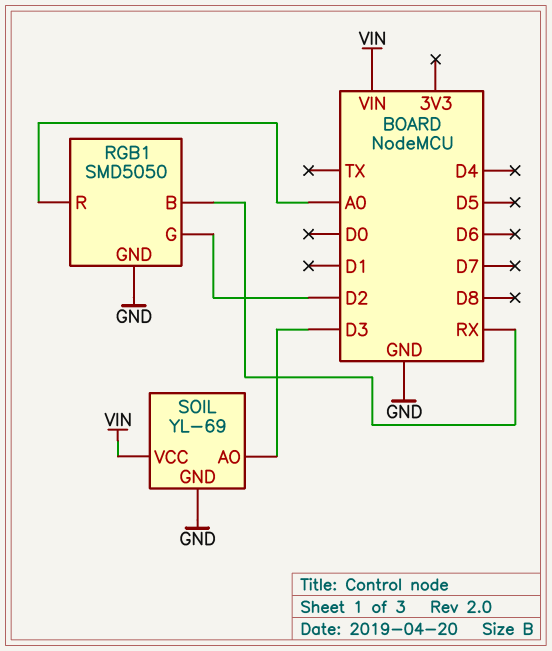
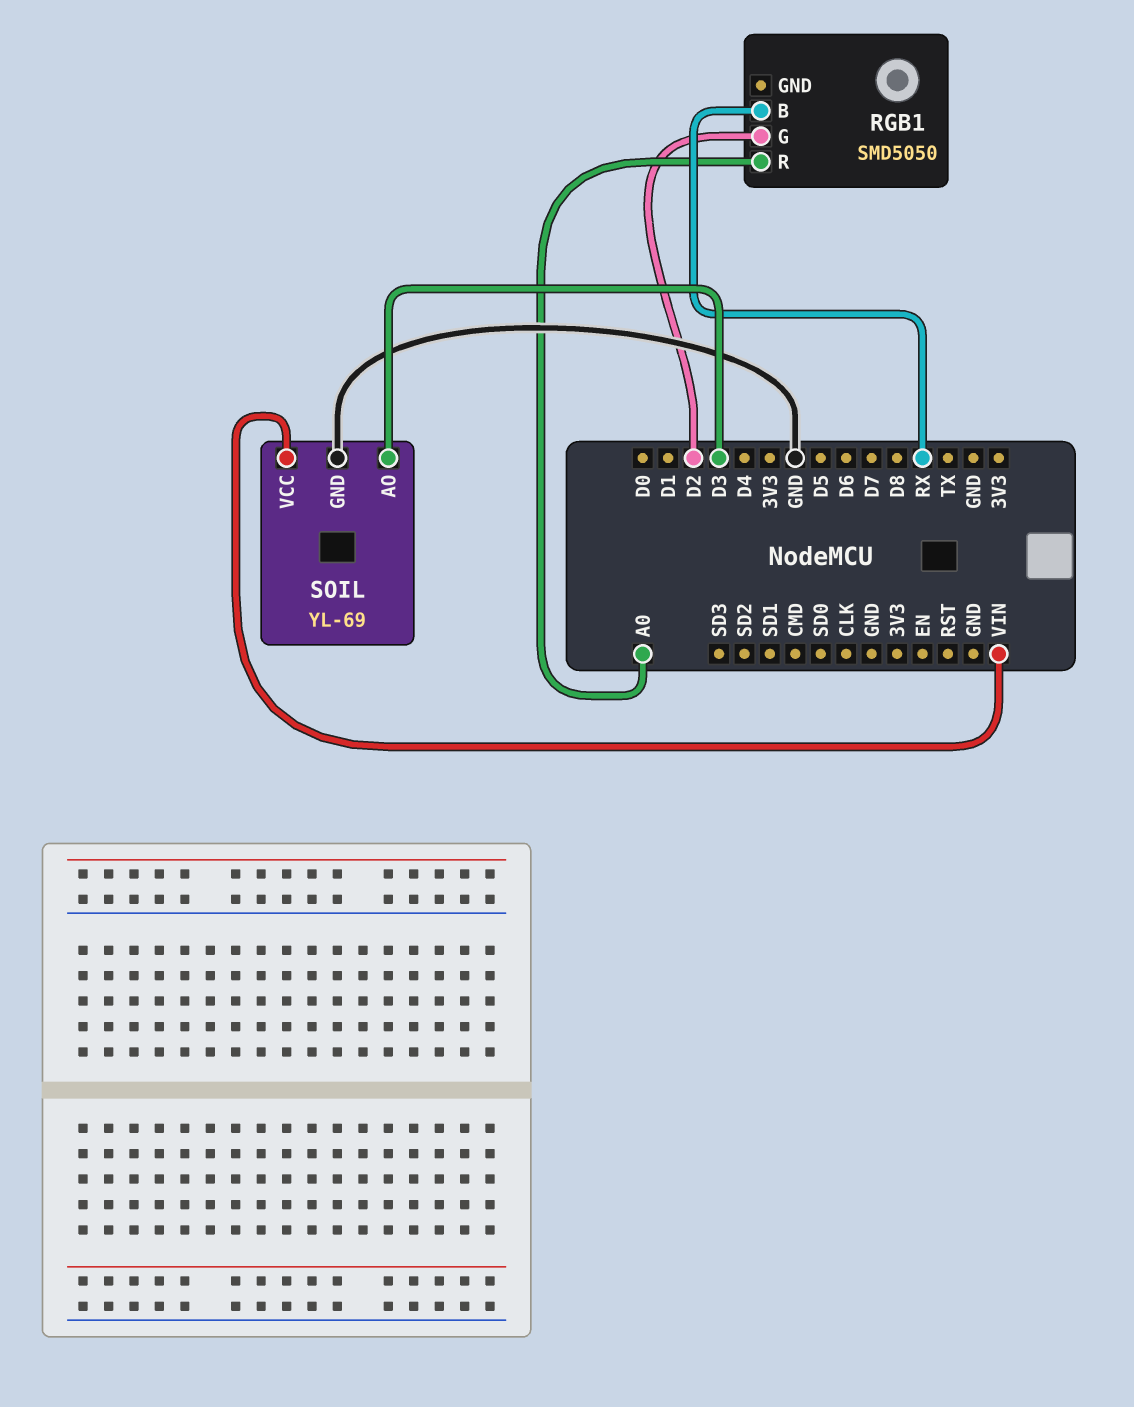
RGB1 pin GND: GND -> none

